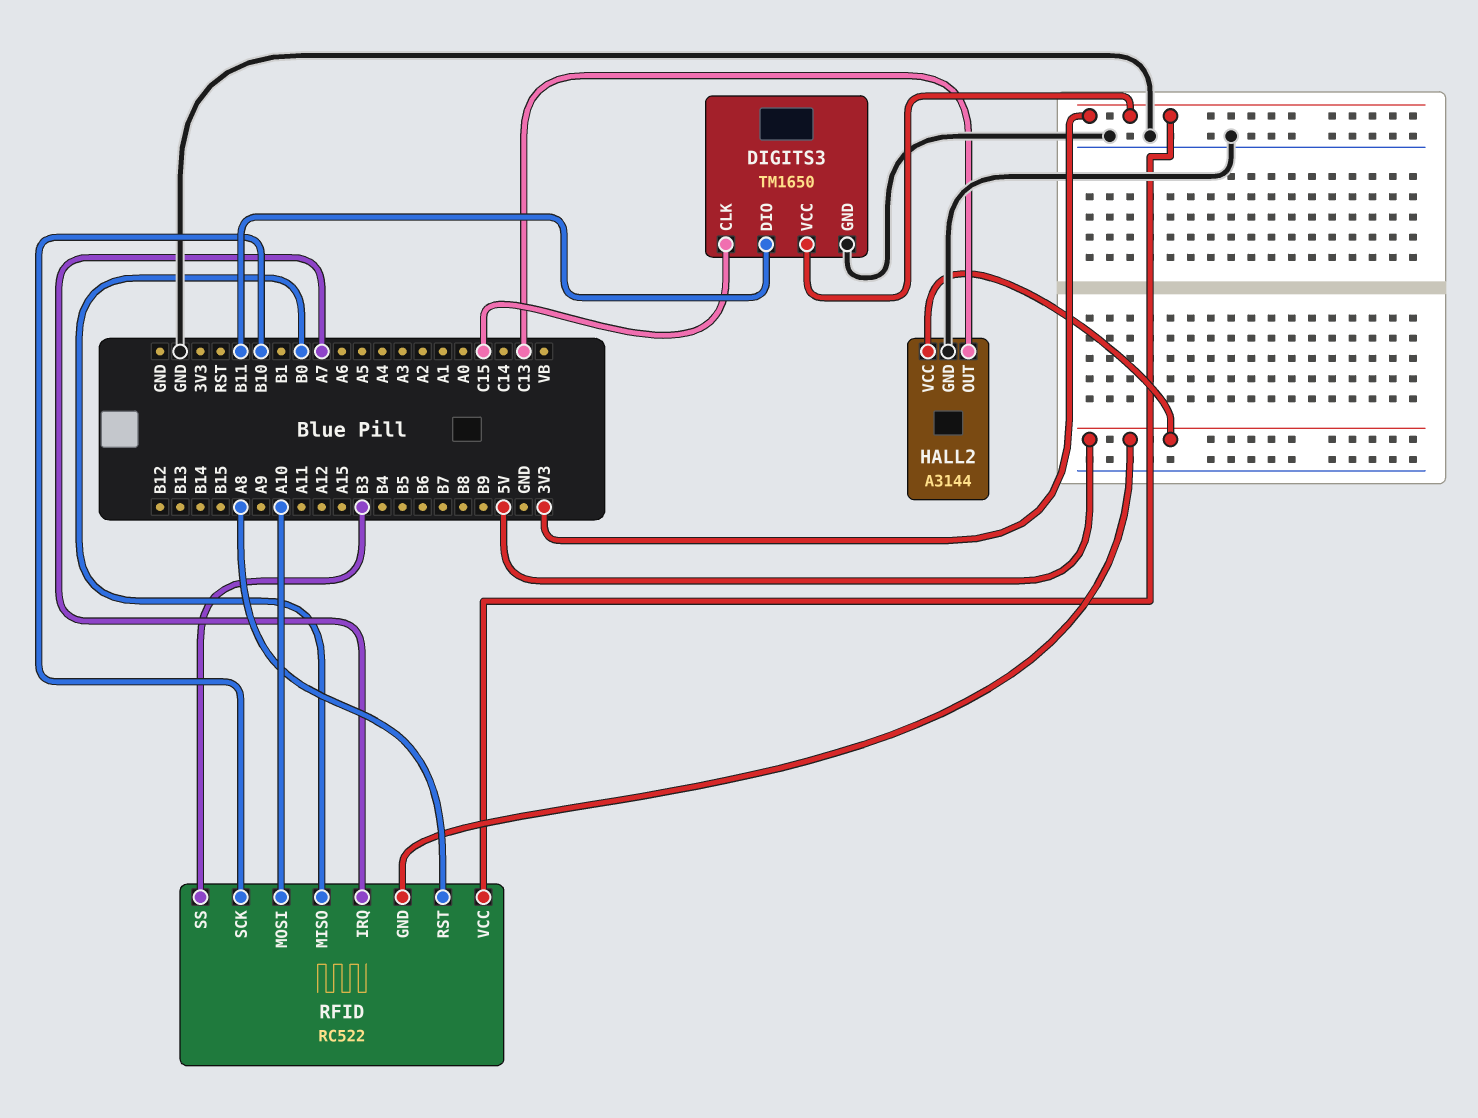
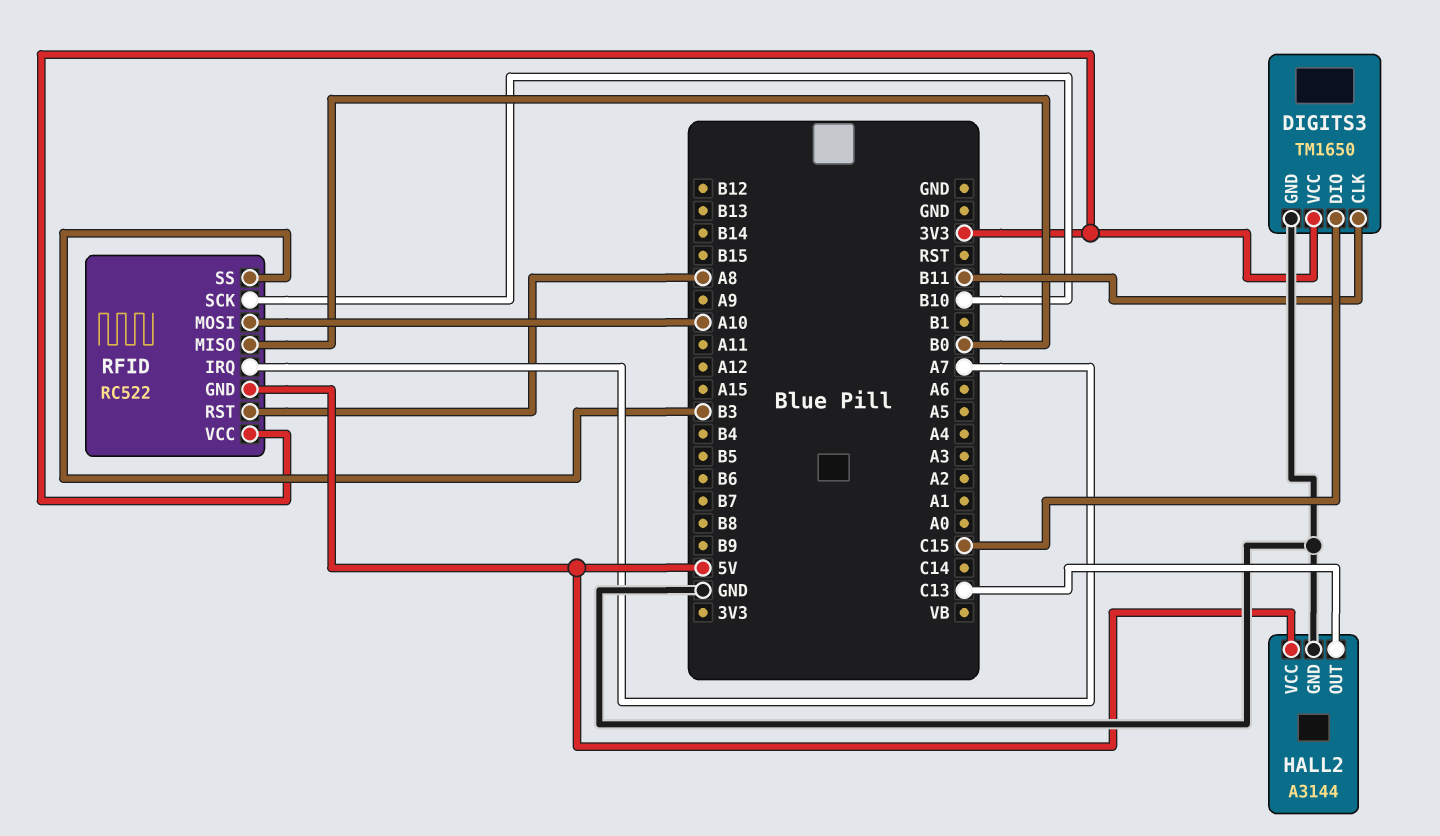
DIGITS3 pin CLK: C15 -> B11
DIGITS3 pin DIO: B11 -> C15

